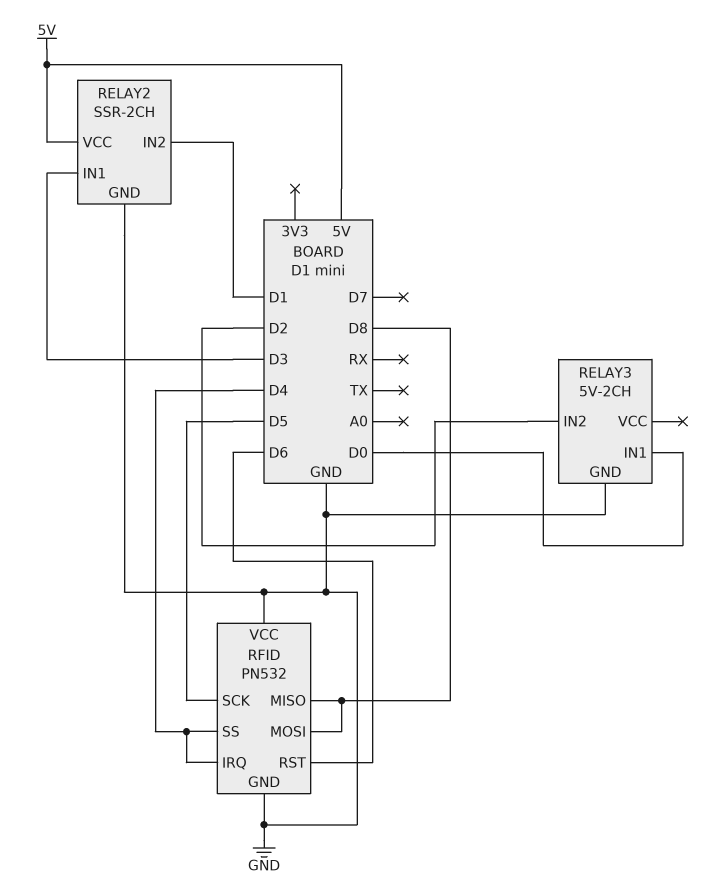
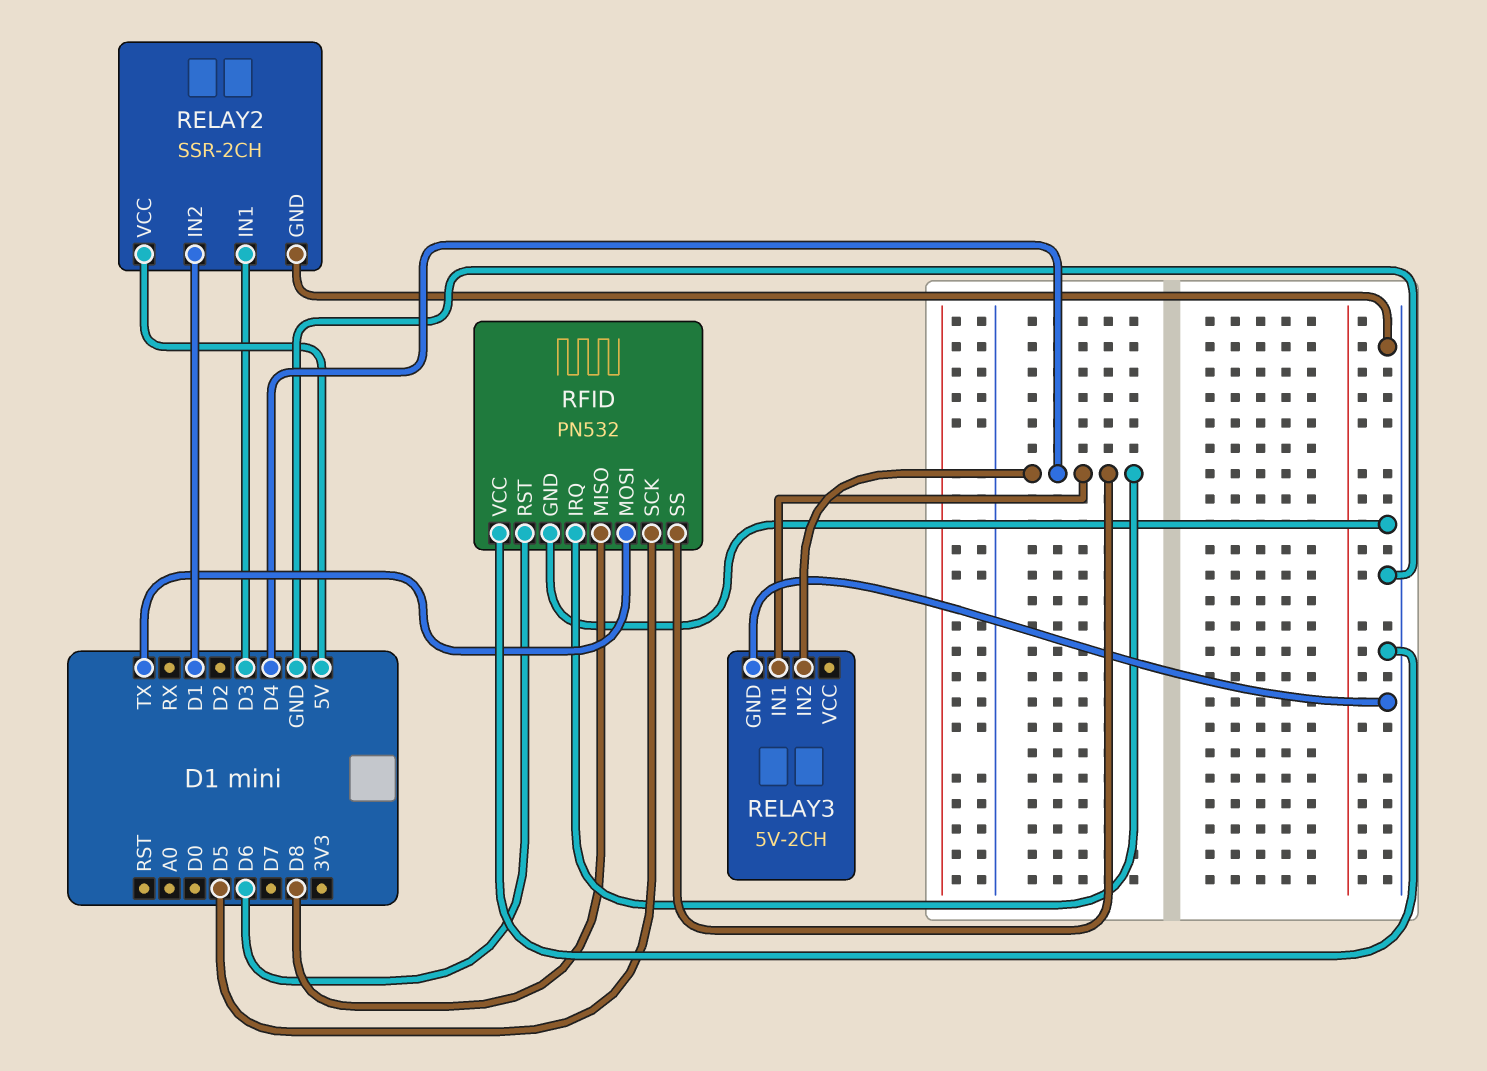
RELAY3 pin IN1: D0 -> D4
RELAY3 pin IN2: D2 -> D4
RFID pin MOSI: D8 -> TX

